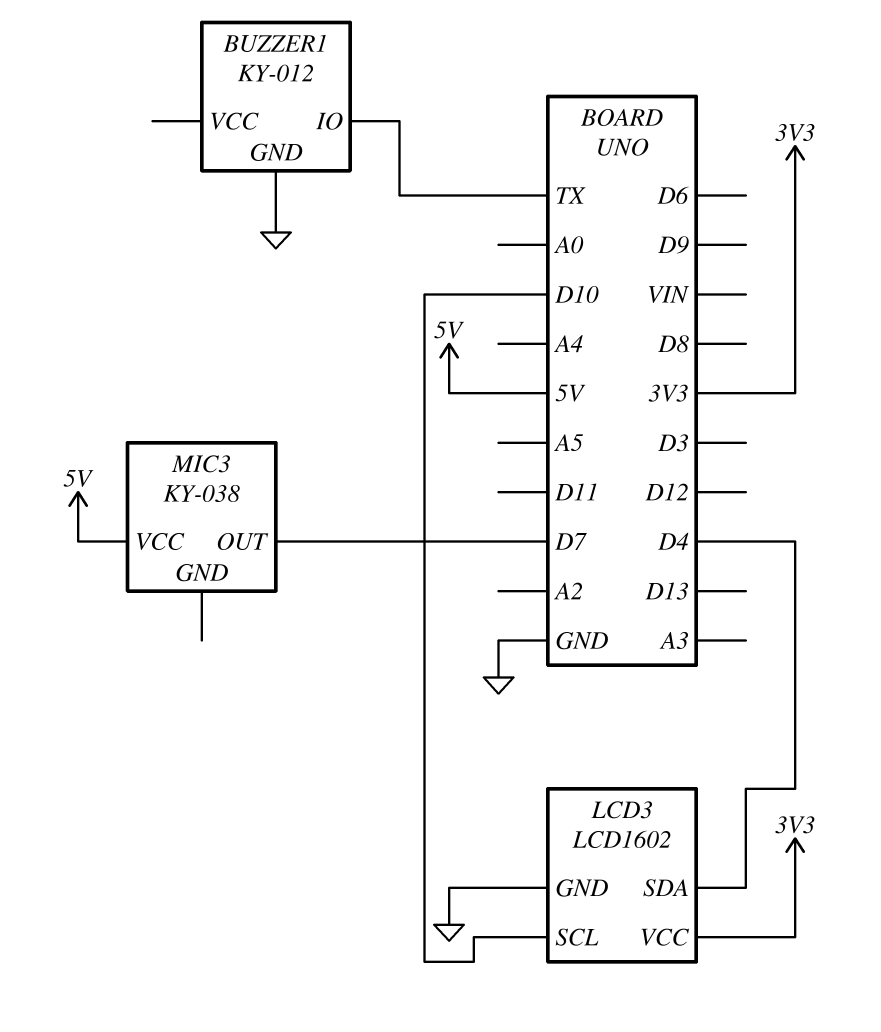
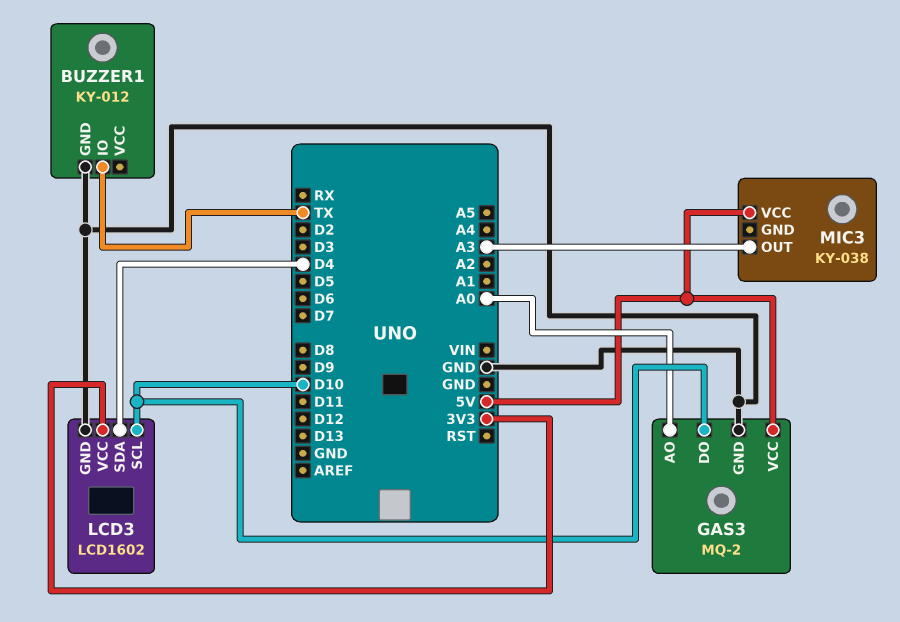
GAS3: none -> MQ-2
GAS3 pin AO: none -> A0
GAS3 pin DO: none -> D10
GAS3 pin GND: none -> GND
GAS3 pin VCC: none -> 5V
MIC3 pin OUT: D7 -> A3

